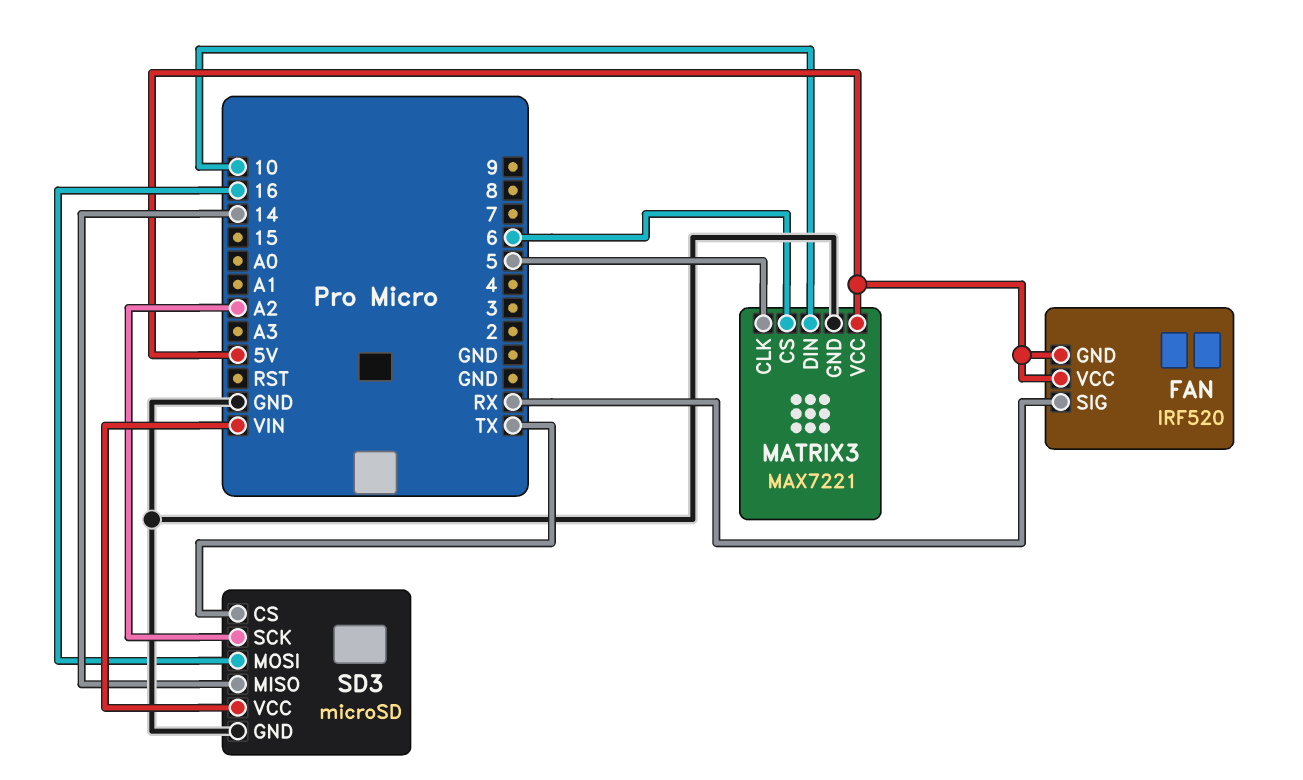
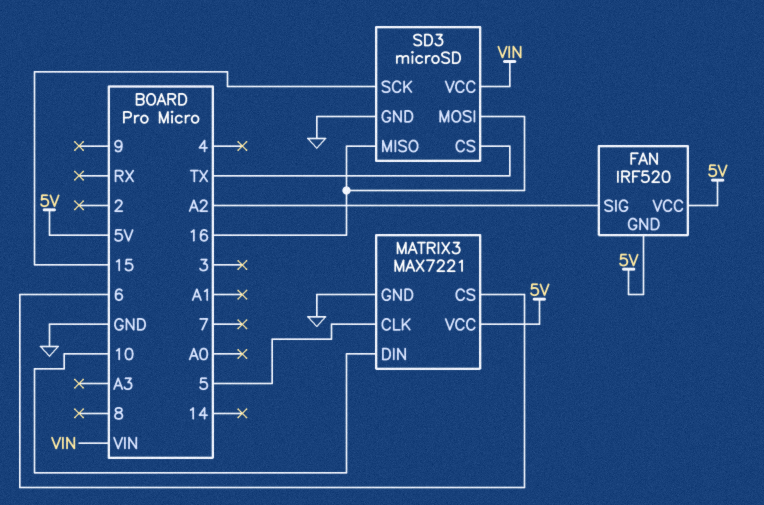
FAN pin SIG: RX -> A2
SD3 pin MISO: 14 -> 16
SD3 pin SCK: A2 -> 15

